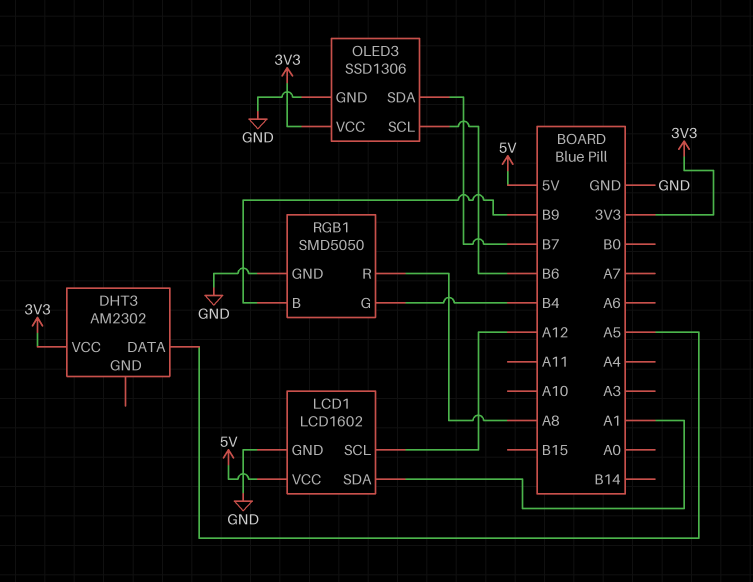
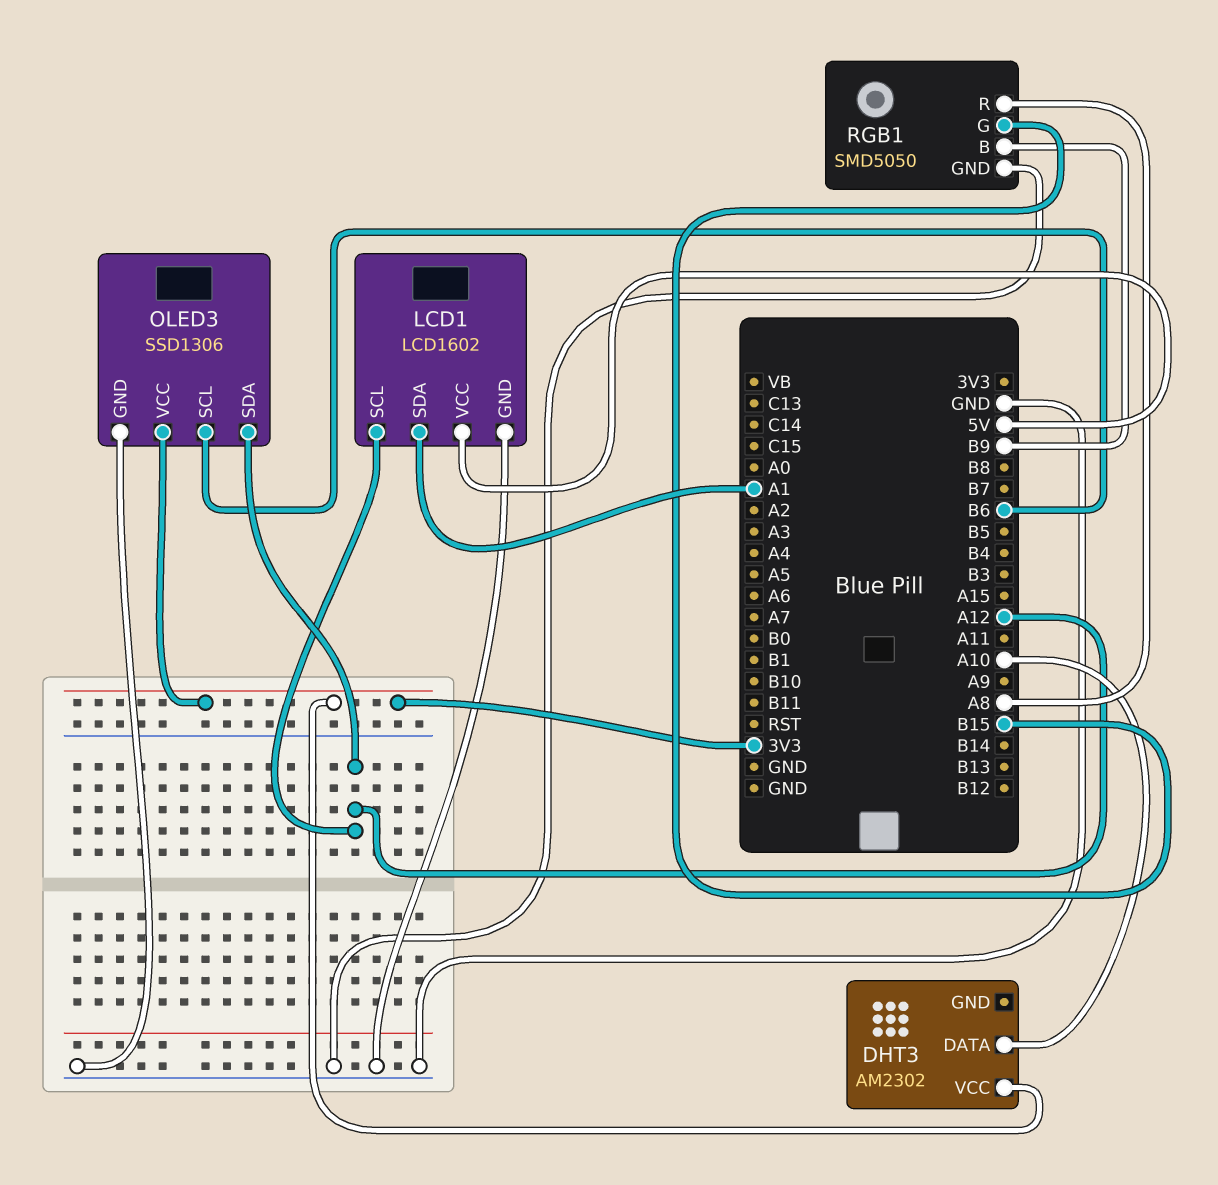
DHT3 pin DATA: A5 -> A10
OLED3 pin SDA: B7 -> A12
RGB1 pin G: B4 -> B15

